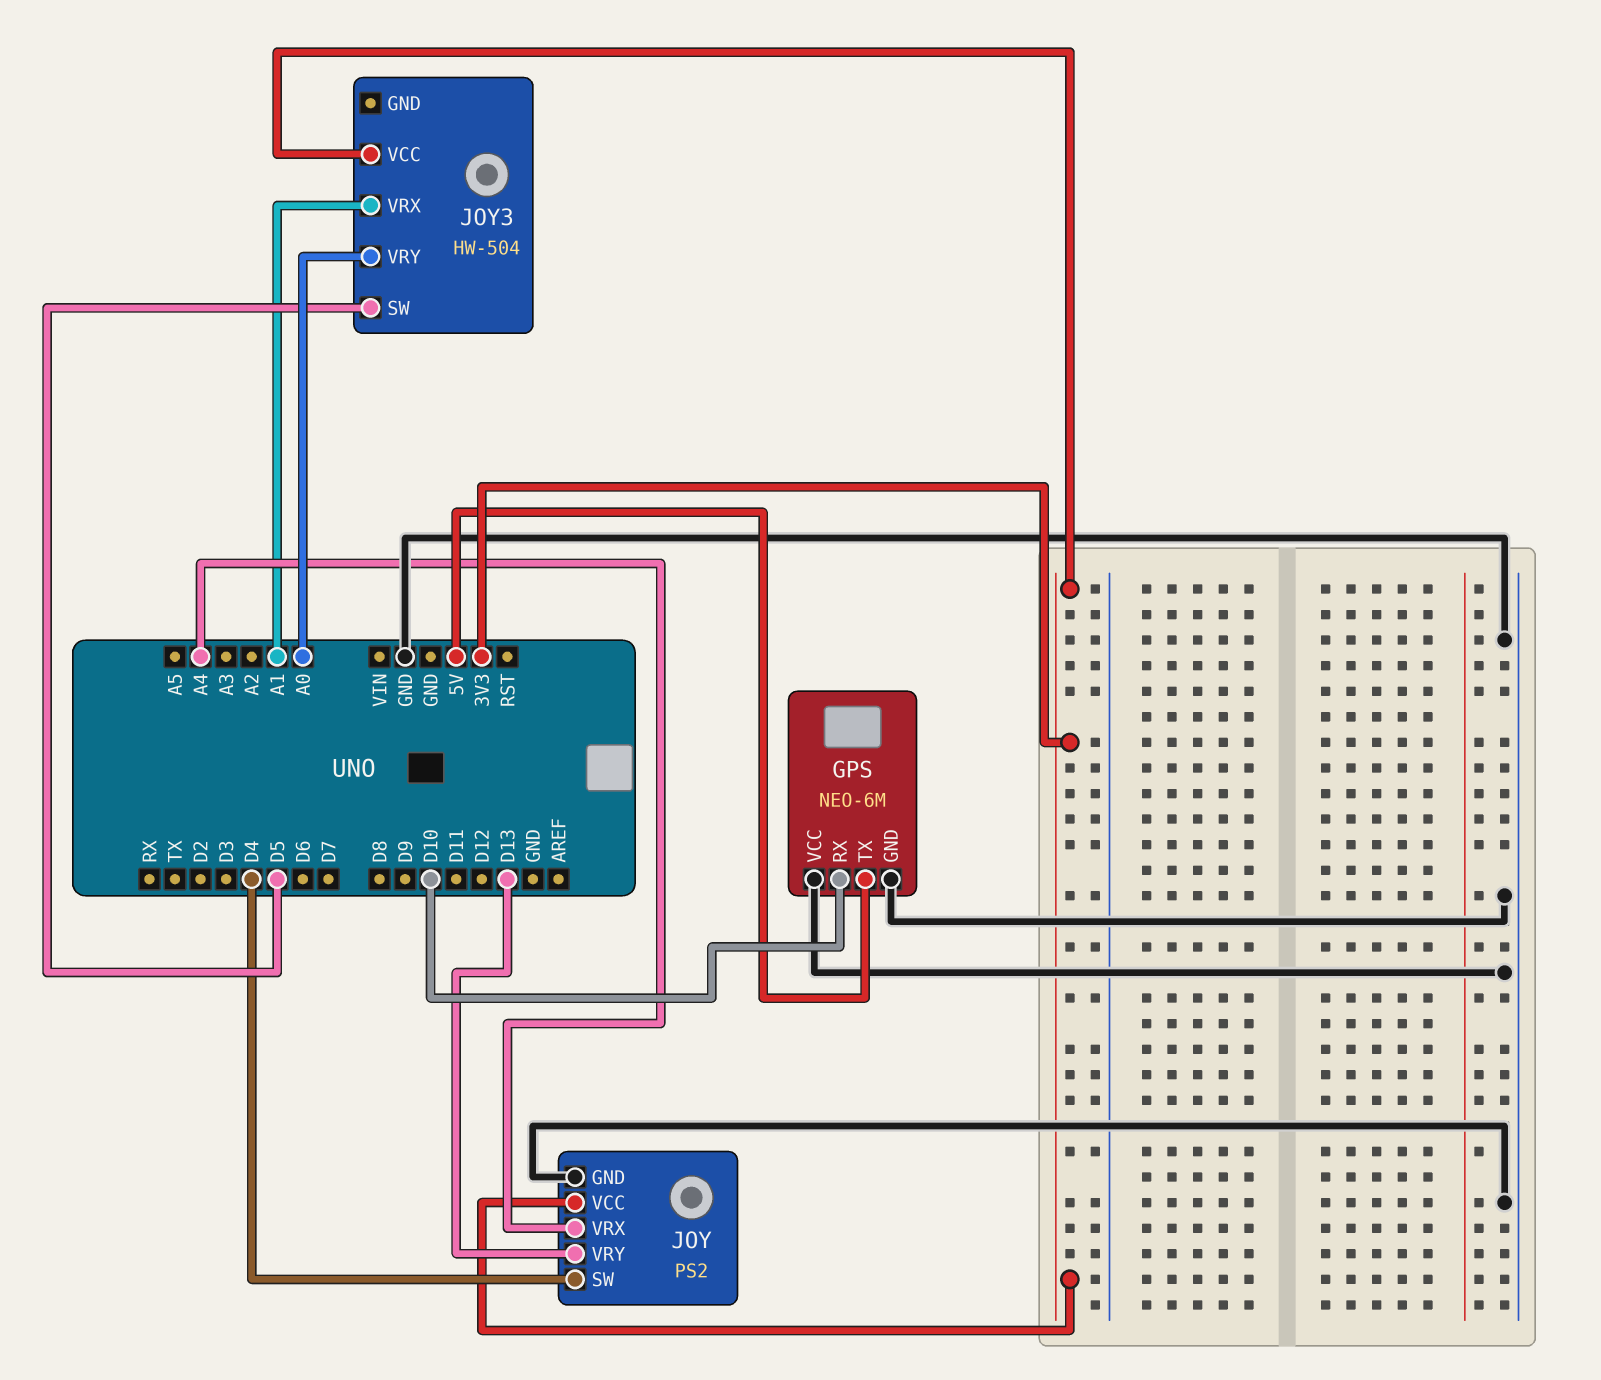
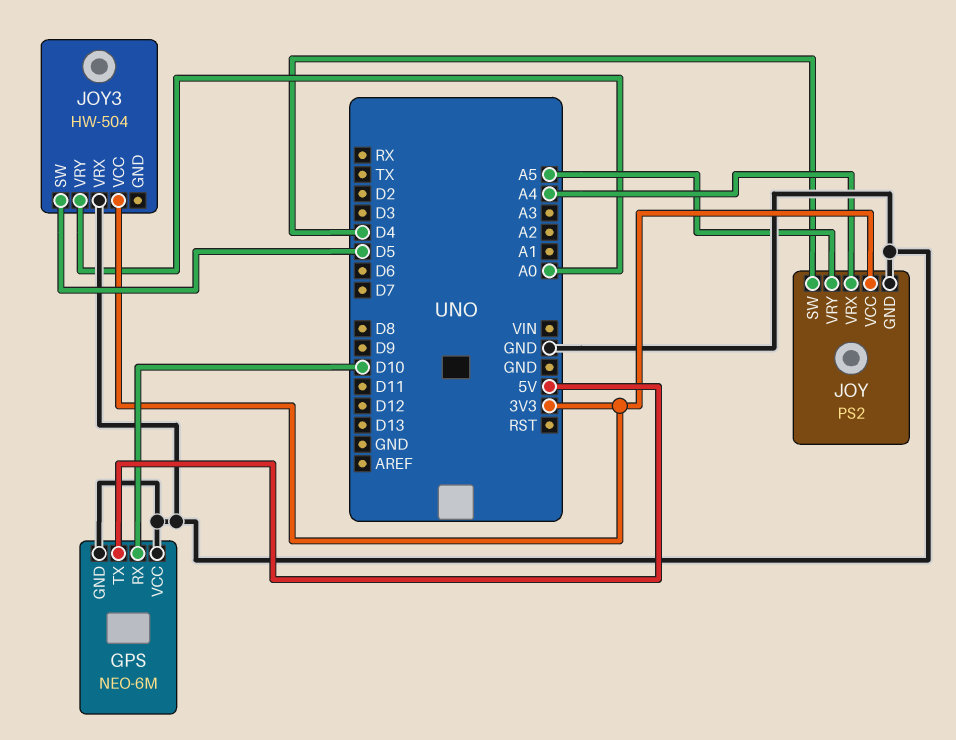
JOY pin VRY: D13 -> A5
JOY3 pin VRX: A1 -> GND

